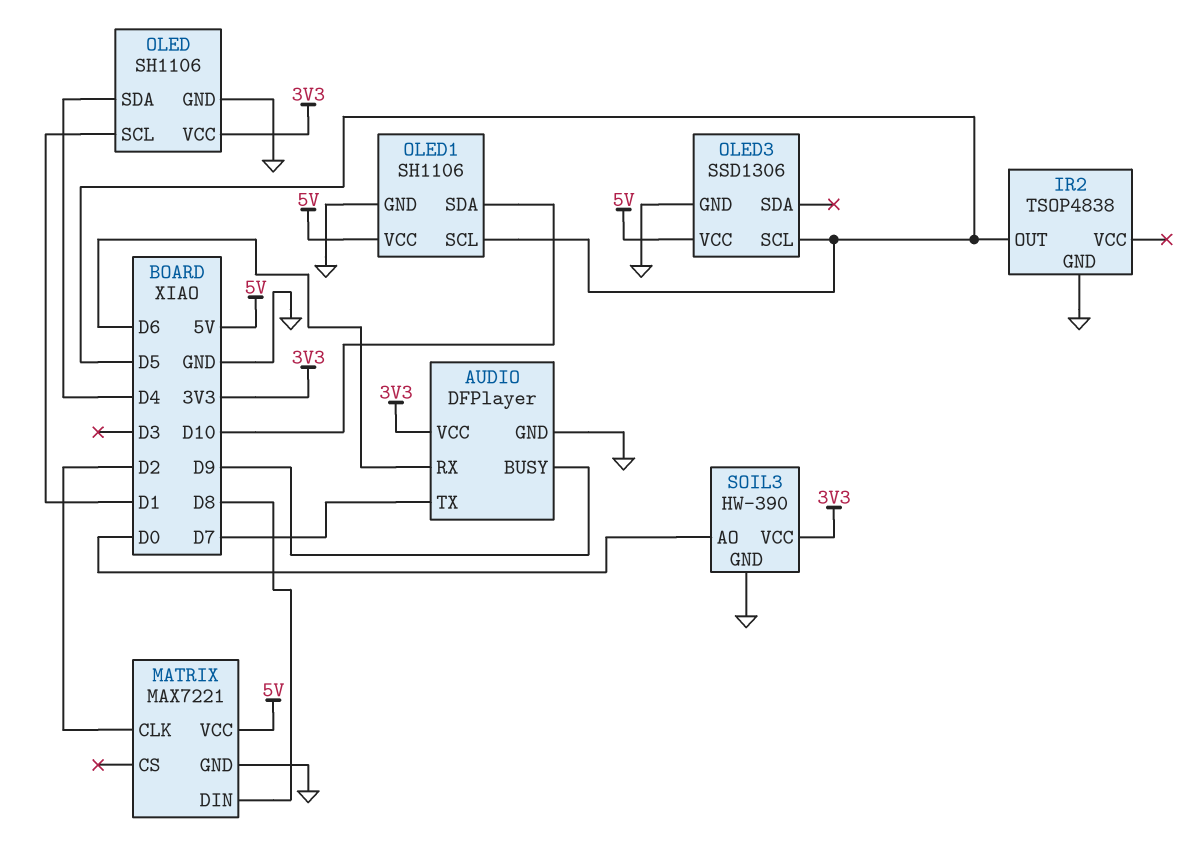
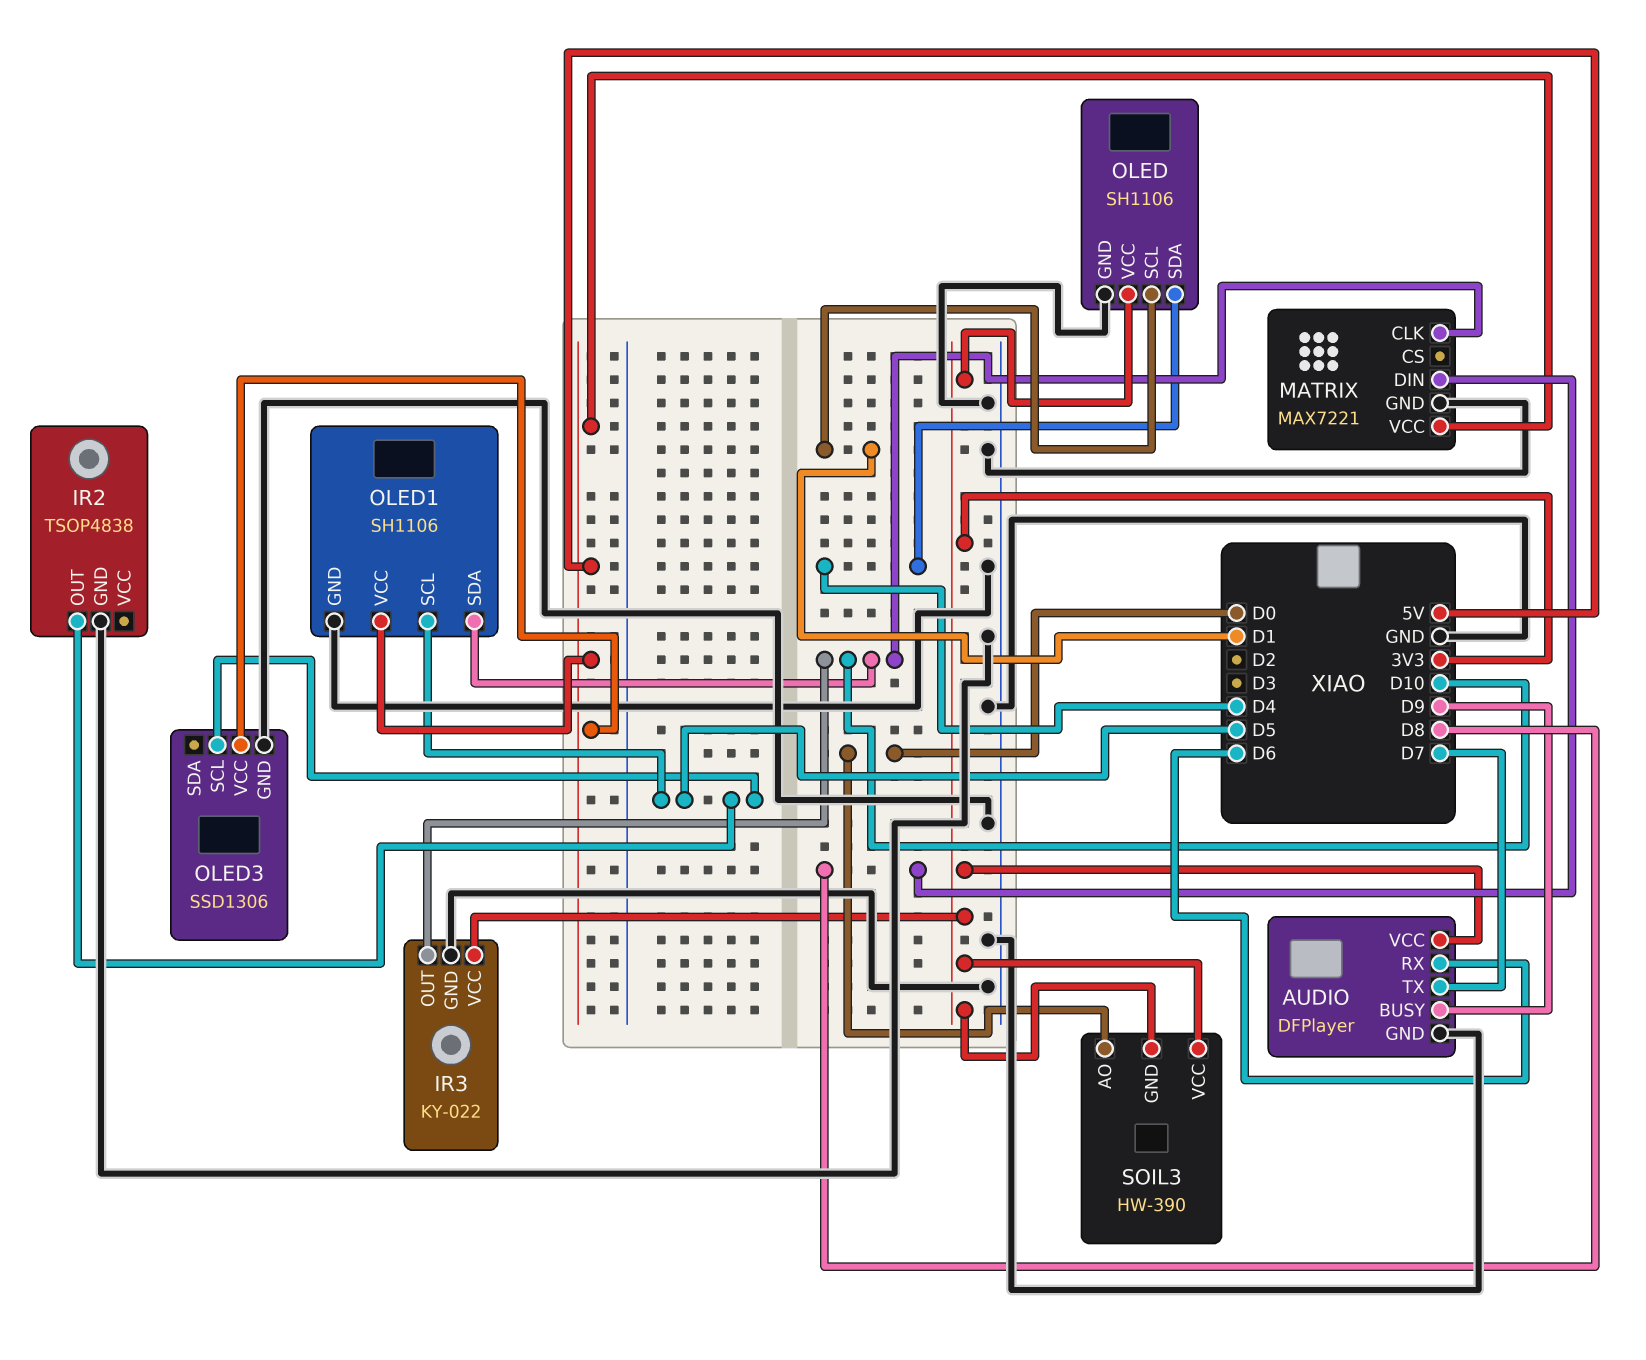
IR3: none -> KY-022
IR3 pin GND: none -> GND
IR3 pin OUT: none -> D10
IR3 pin VCC: none -> 3V3
MATRIX pin CLK: D2 -> D10
SOIL3 pin GND: GND -> 3V3

